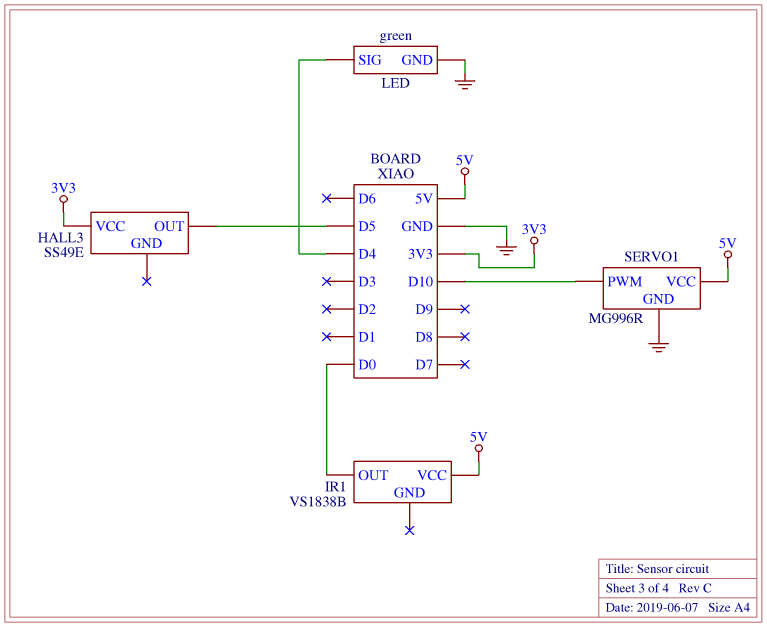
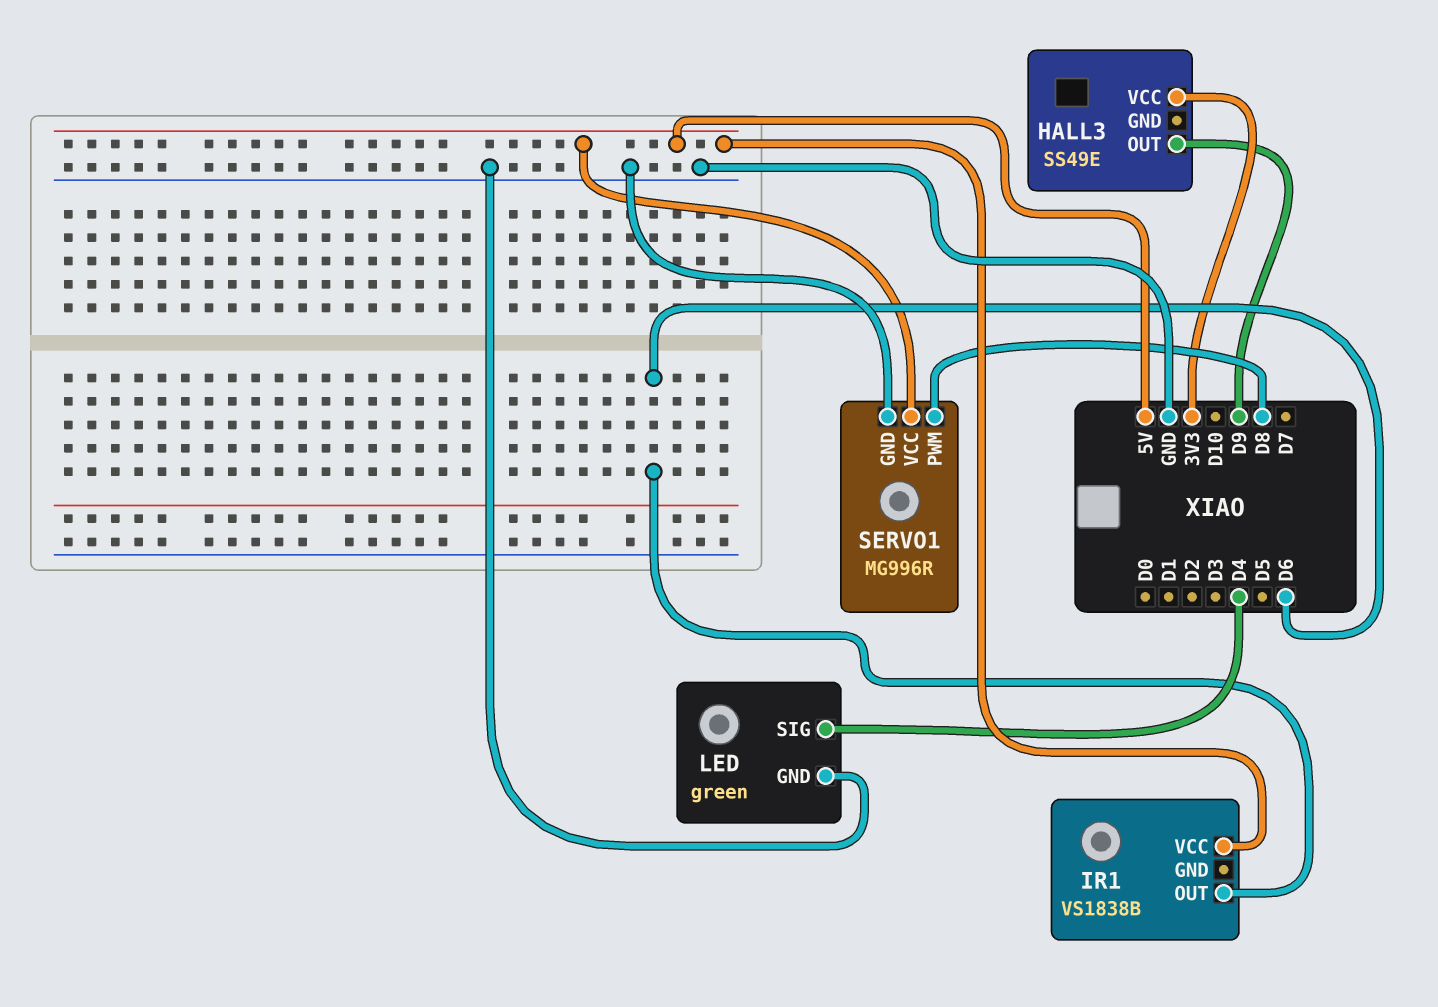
HALL3 pin OUT: D5 -> D9
IR1 pin OUT: D0 -> D6
SERVO1 pin PWM: D10 -> D8

